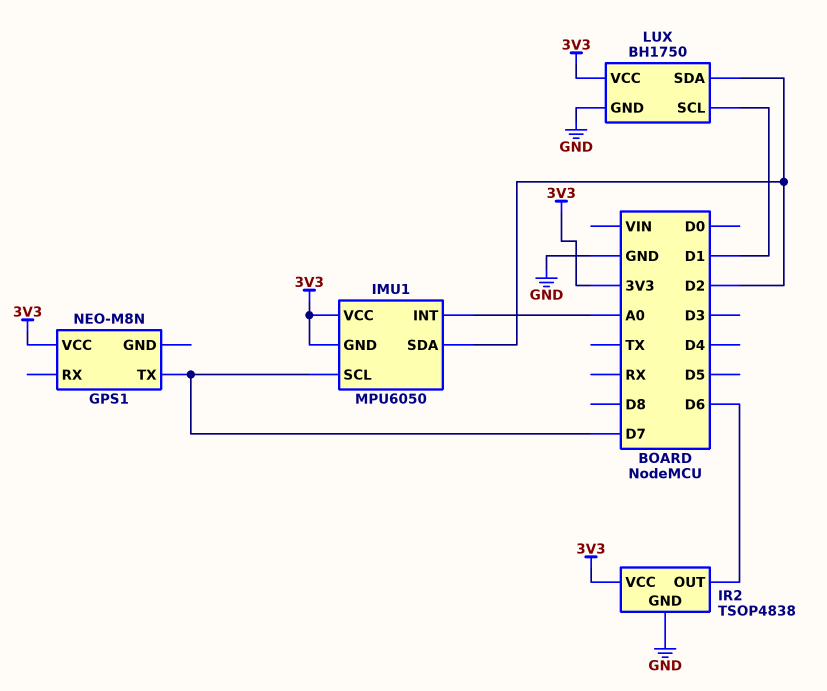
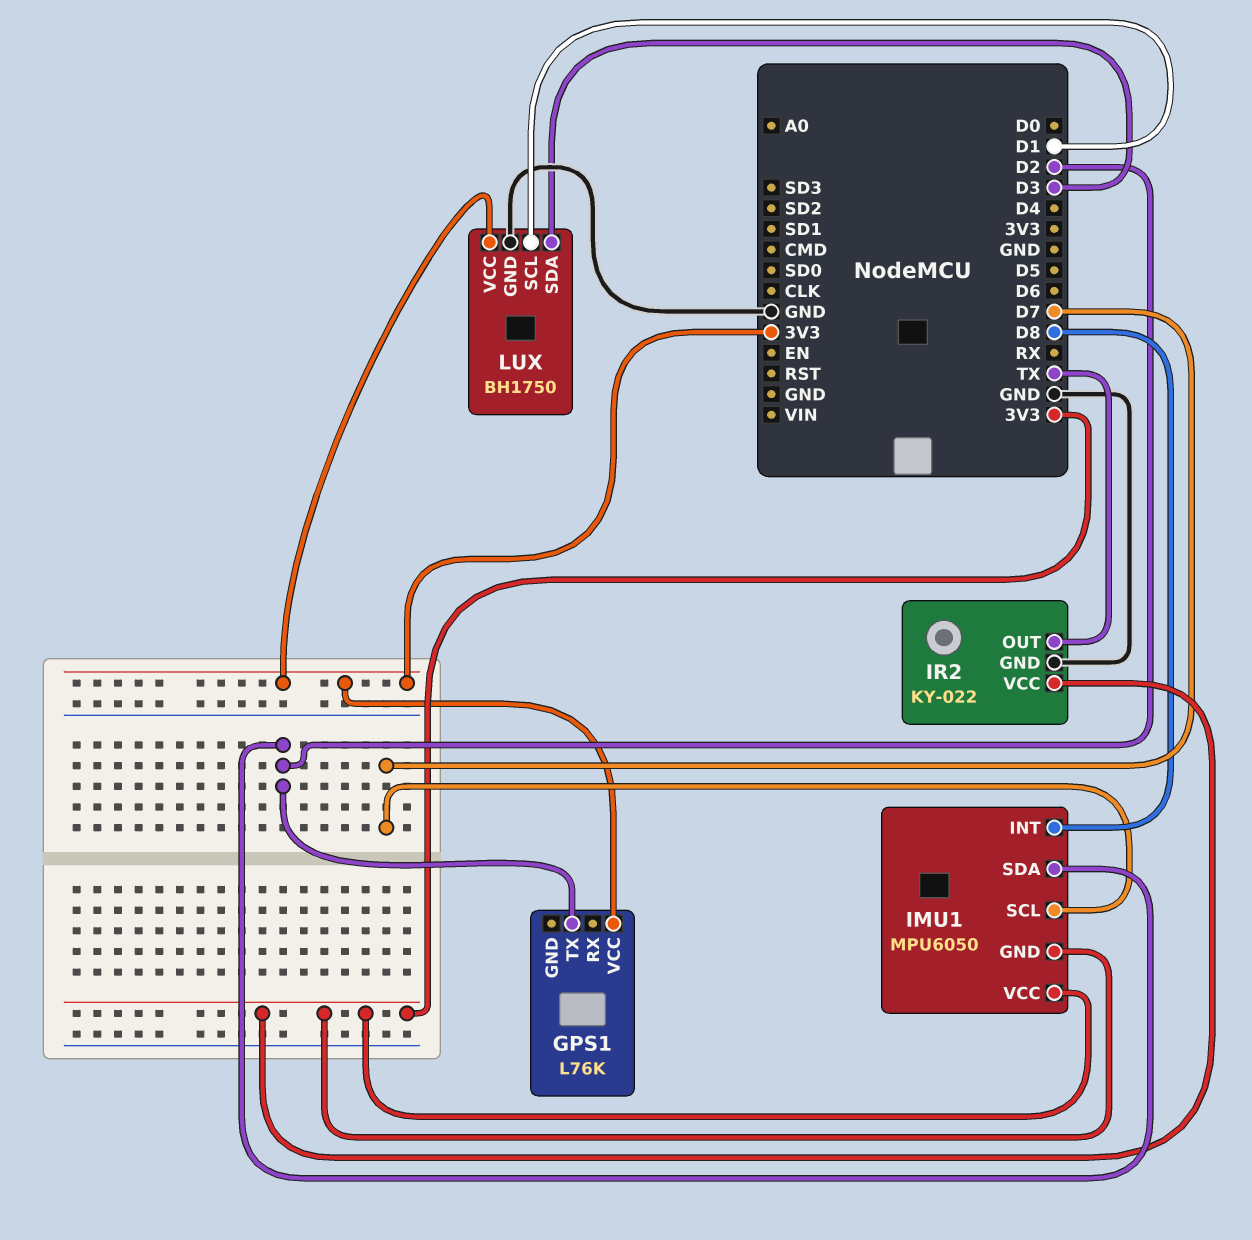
GPS1: NEO-M8N -> L76K
GPS1 pin TX: D7 -> D2
IMU1 pin INT: A0 -> D8
IR2: TSOP4838 -> KY-022
IR2 pin OUT: D6 -> TX
LUX pin SDA: D2 -> D3

